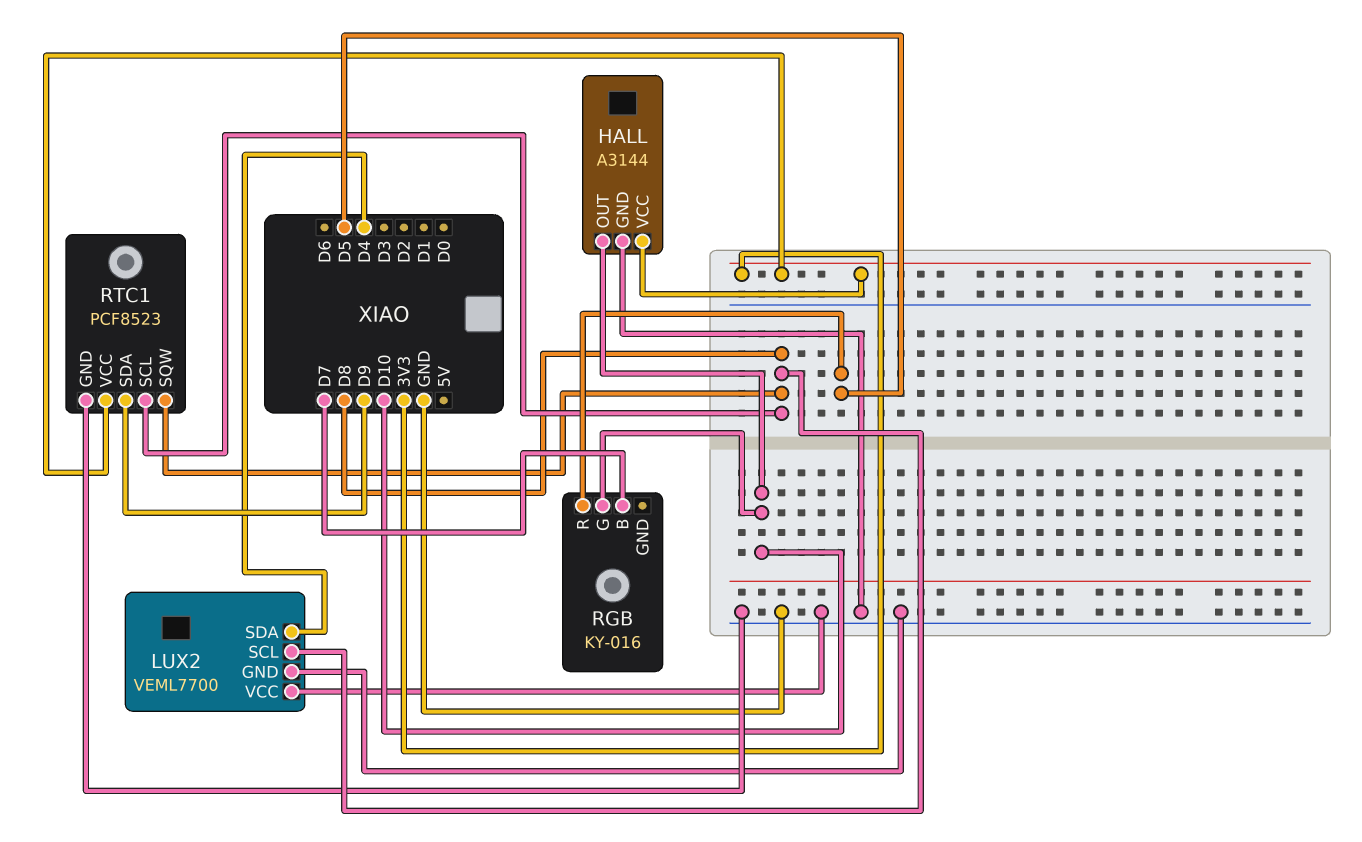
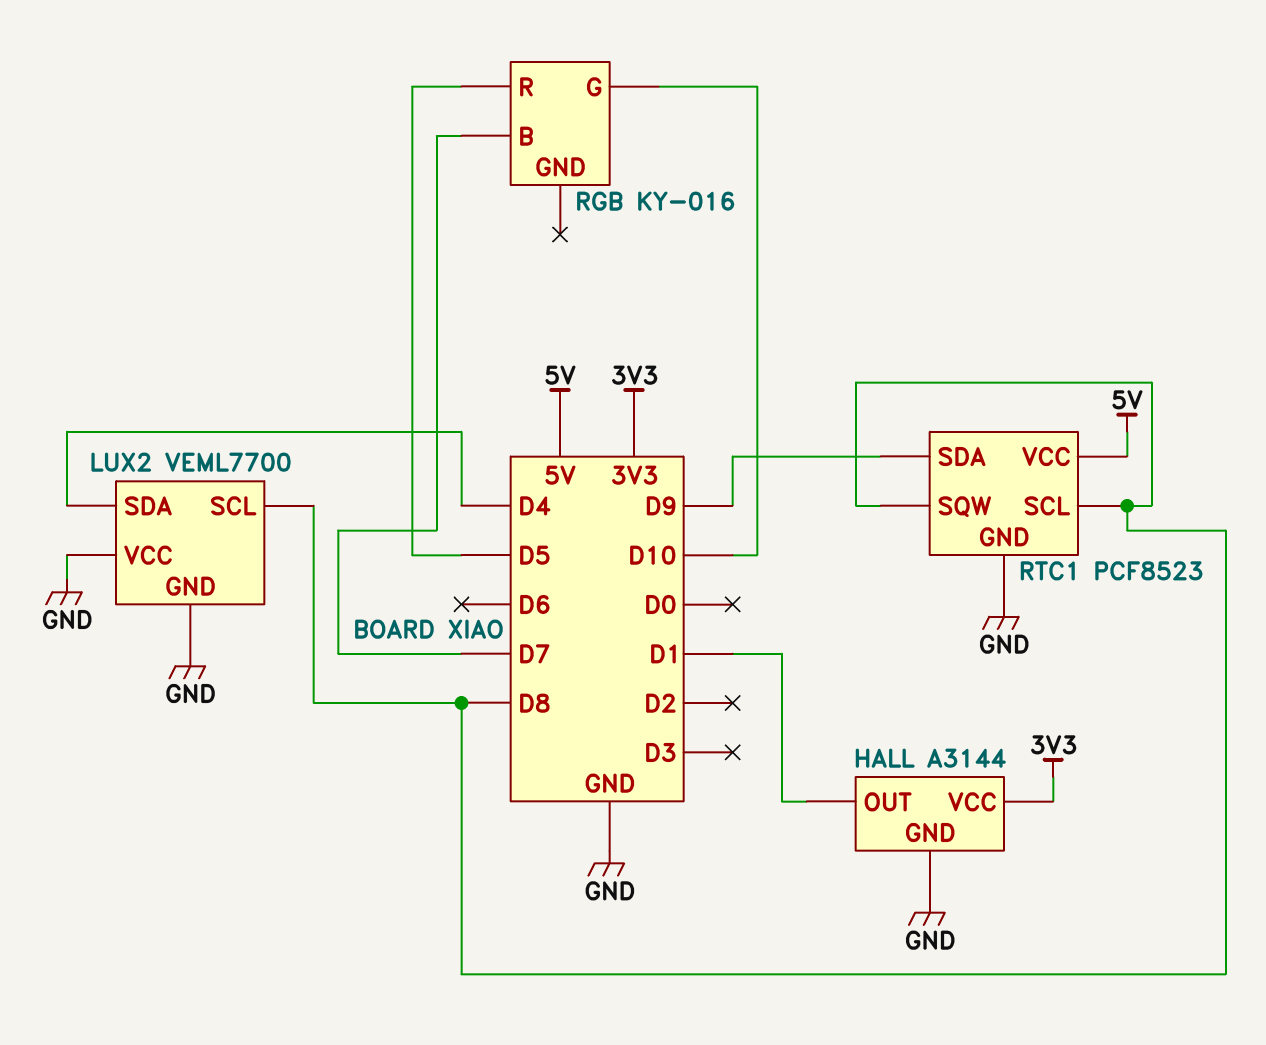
HALL pin OUT: D10 -> D1
RTC1 pin VCC: 3V3 -> 5V

